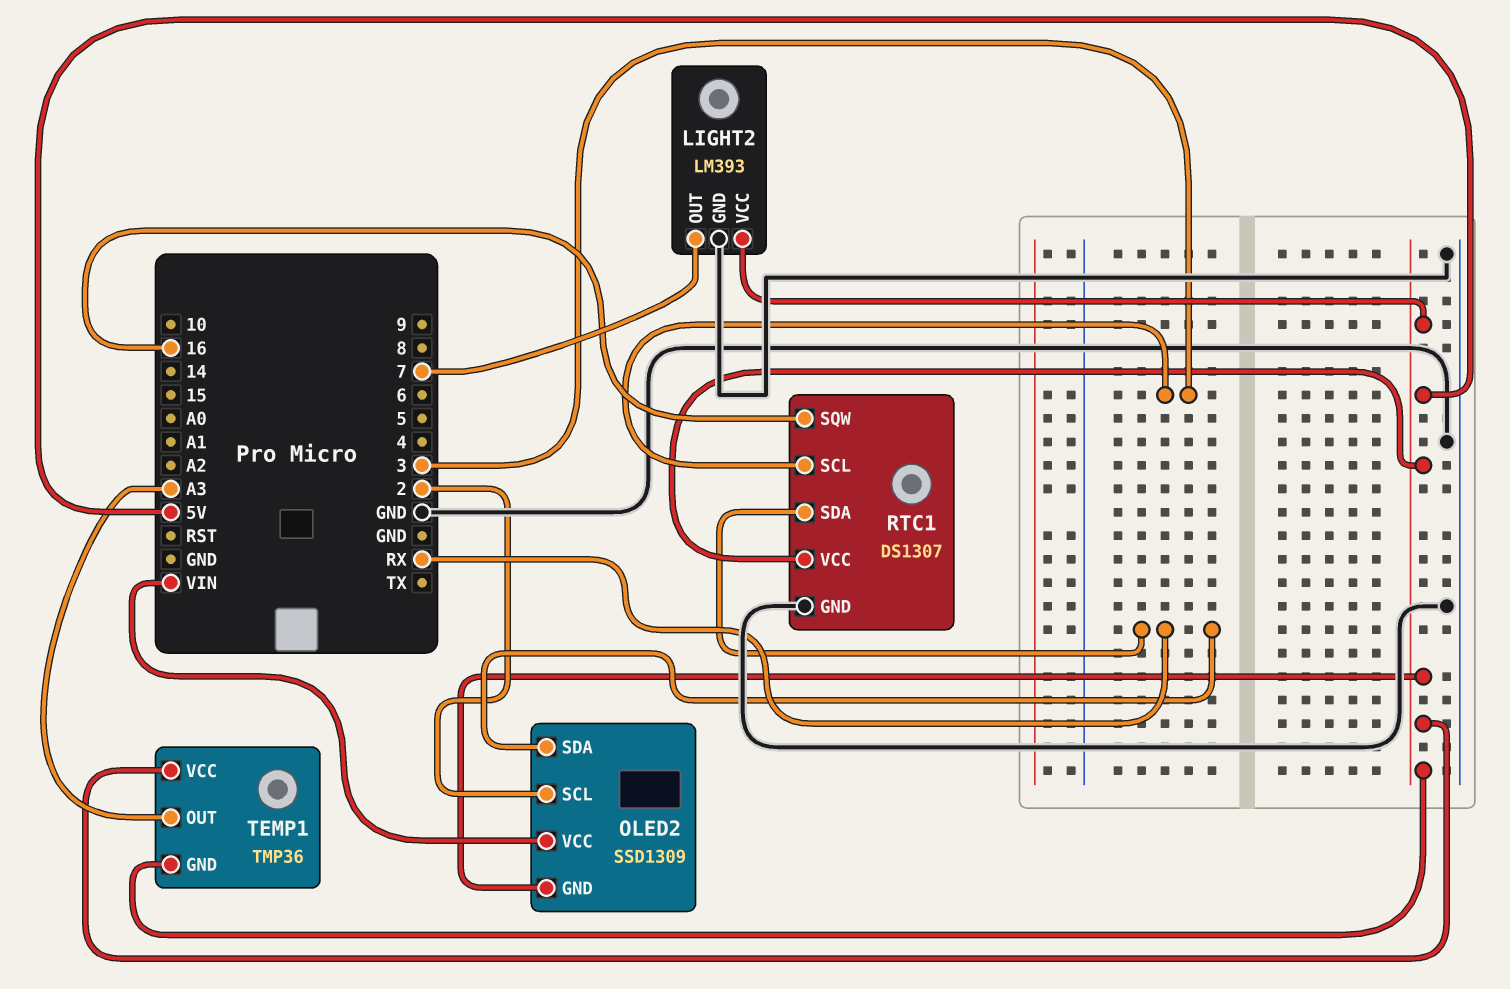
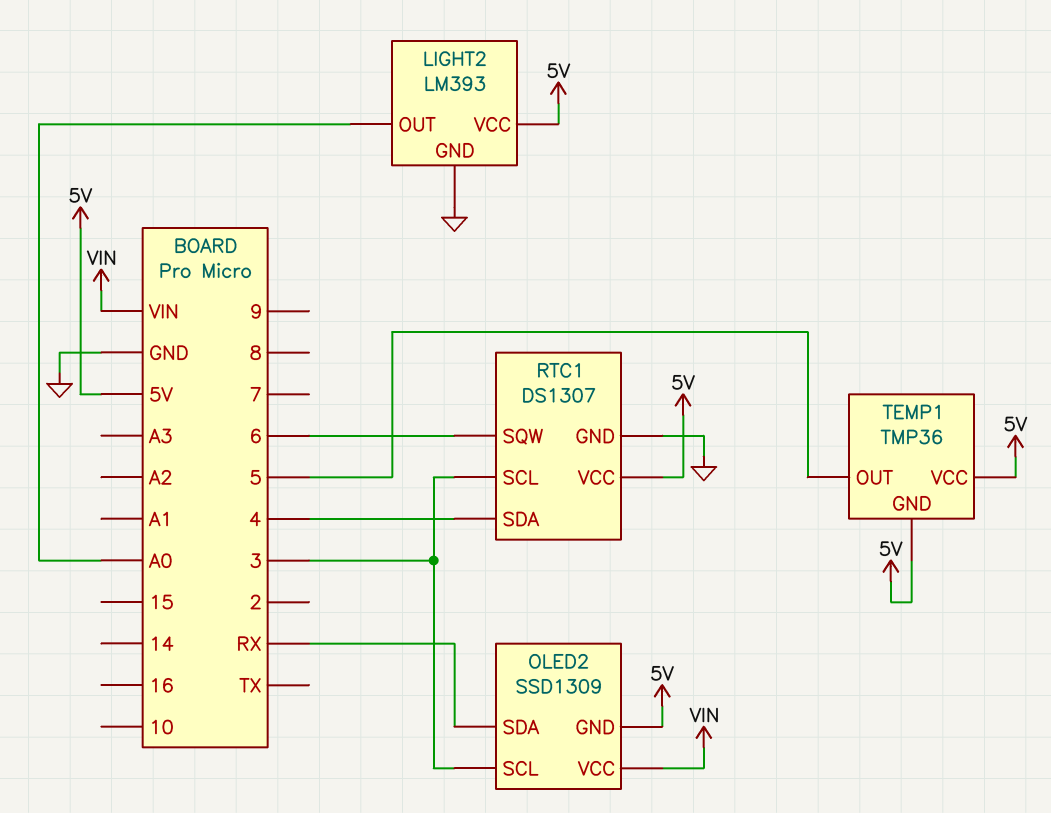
LIGHT2 pin OUT: 7 -> A0
OLED2 pin SCL: 2 -> 3
RTC1 pin SDA: RX -> 4
RTC1 pin SQW: 16 -> 6
TEMP1 pin OUT: A3 -> 5

